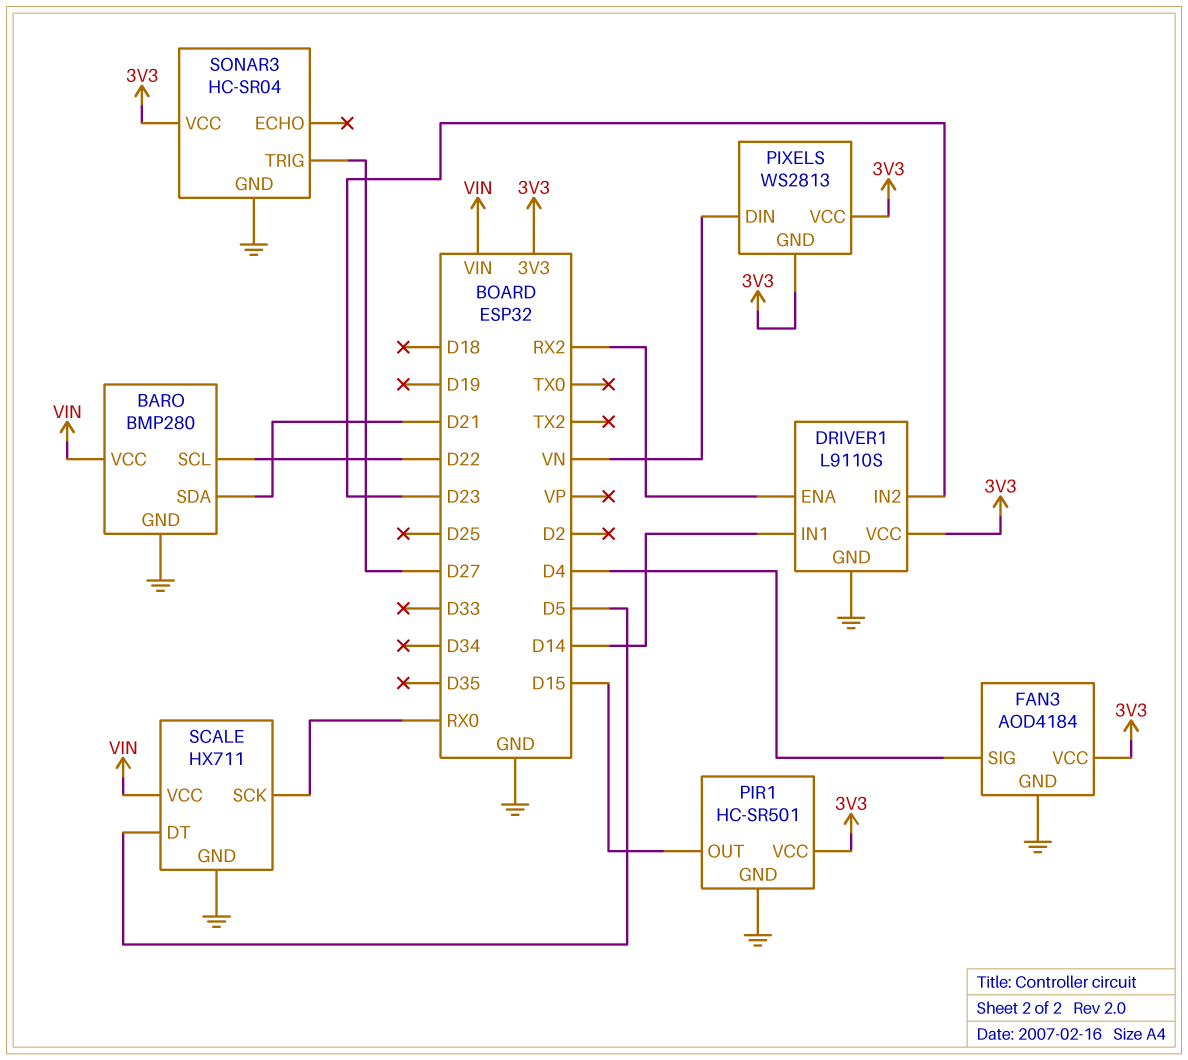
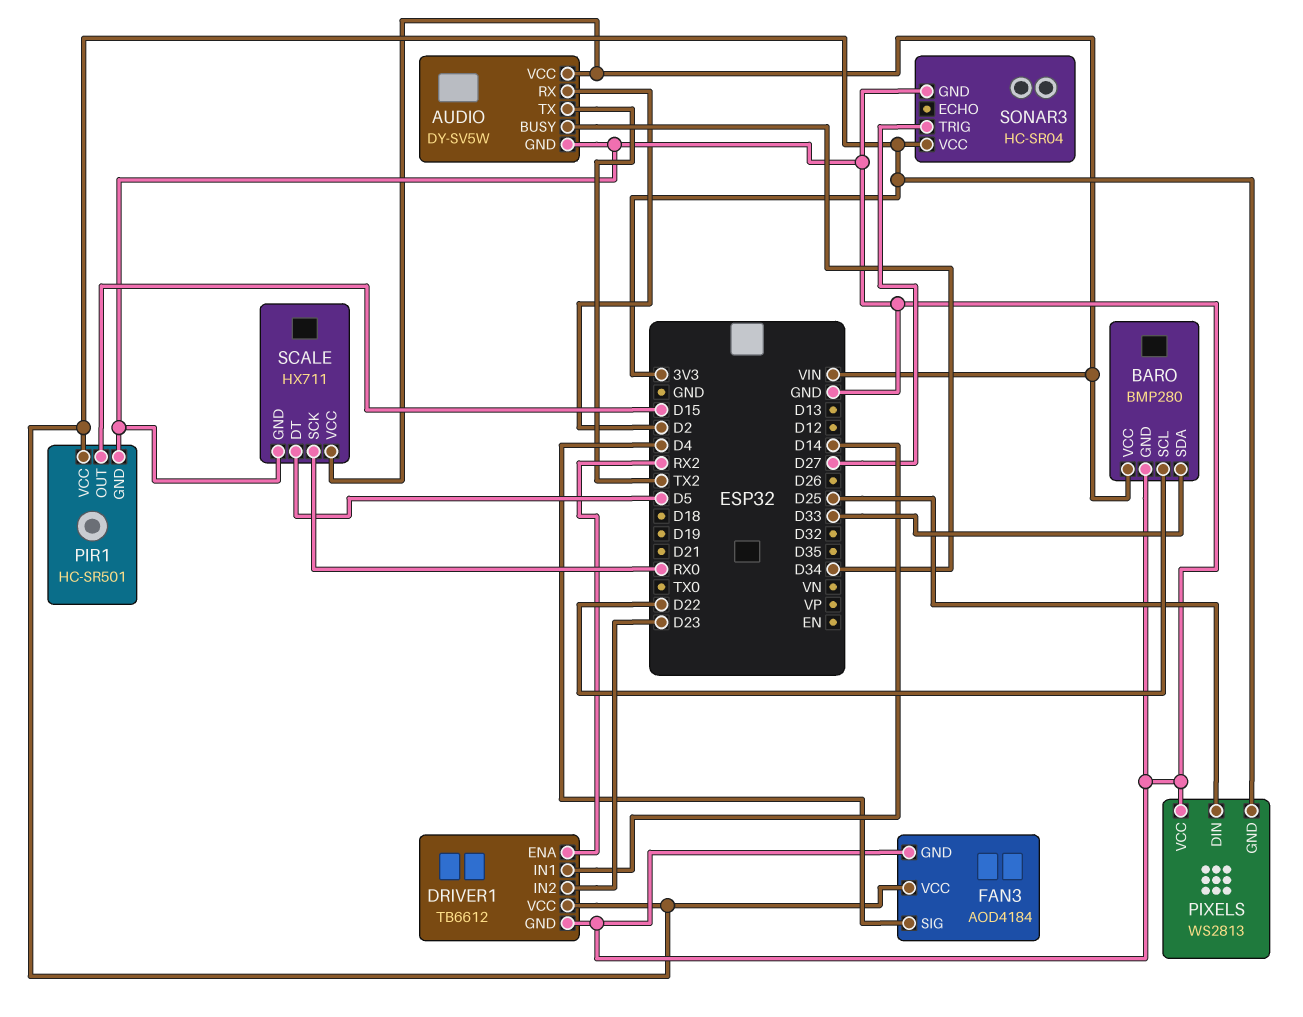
AUDIO: none -> DY-SV5W
AUDIO pin BUSY: none -> D34
AUDIO pin GND: none -> GND
AUDIO pin RX: none -> D2
AUDIO pin TX: none -> TX2
AUDIO pin VCC: none -> VIN
BARO pin SDA: D21 -> D33
DRIVER1: L9110S -> TB6612
PIXELS pin DIN: VN -> D25
PIXELS pin VCC: 3V3 -> GND

